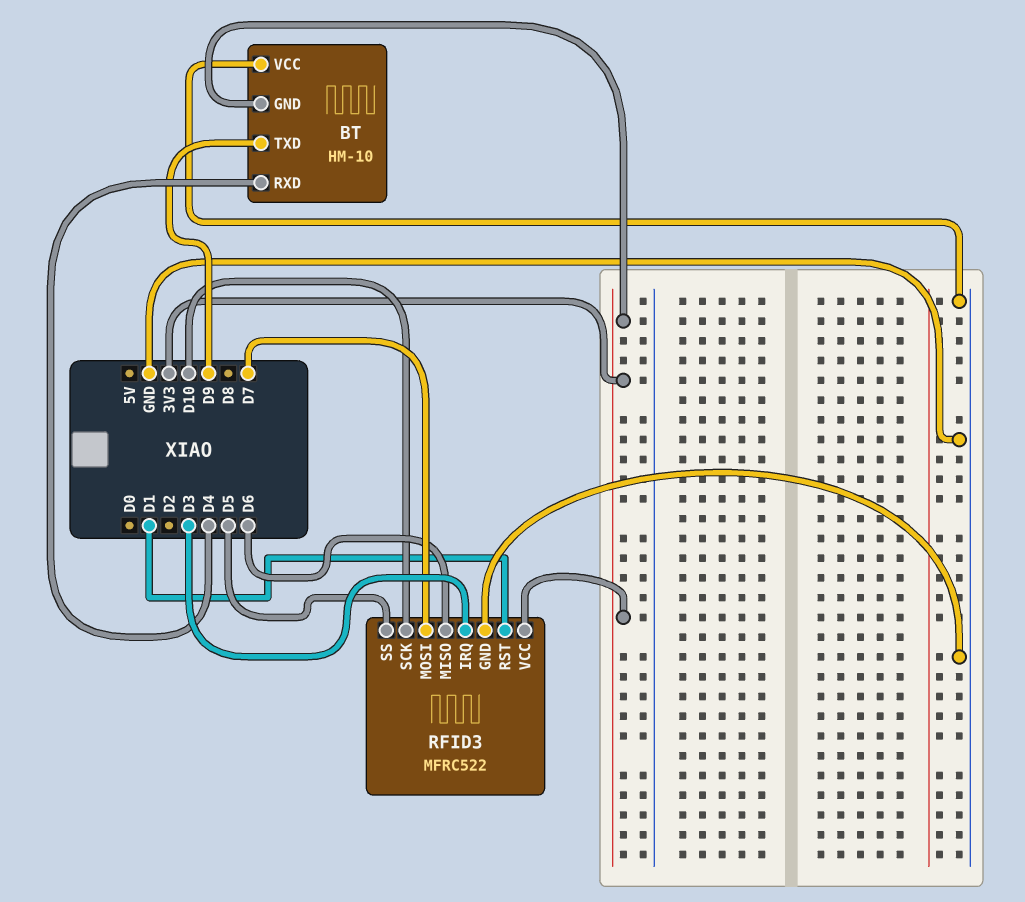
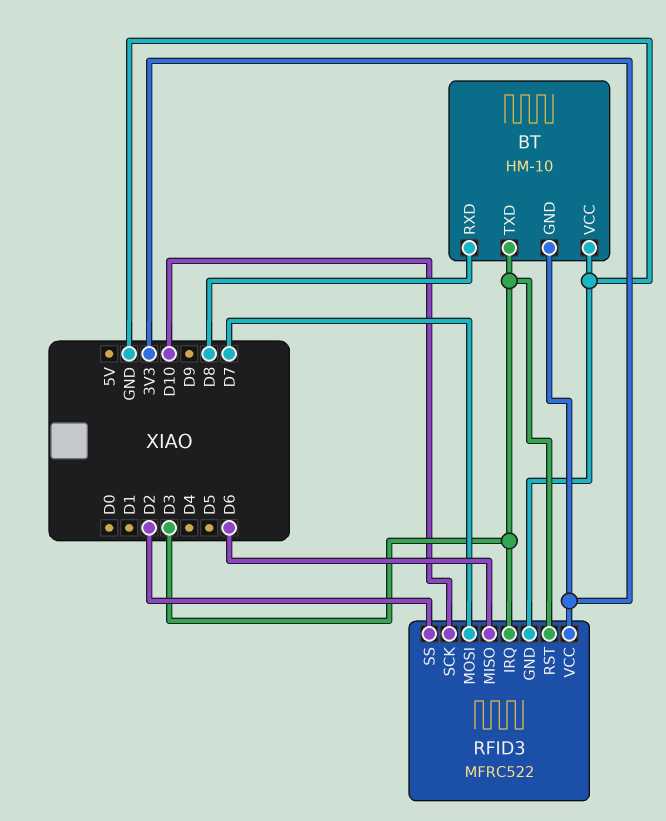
BT pin RXD: D4 -> D8
BT pin TXD: D9 -> D3
RFID3 pin RST: D1 -> D3
RFID3 pin SS: D5 -> D2

